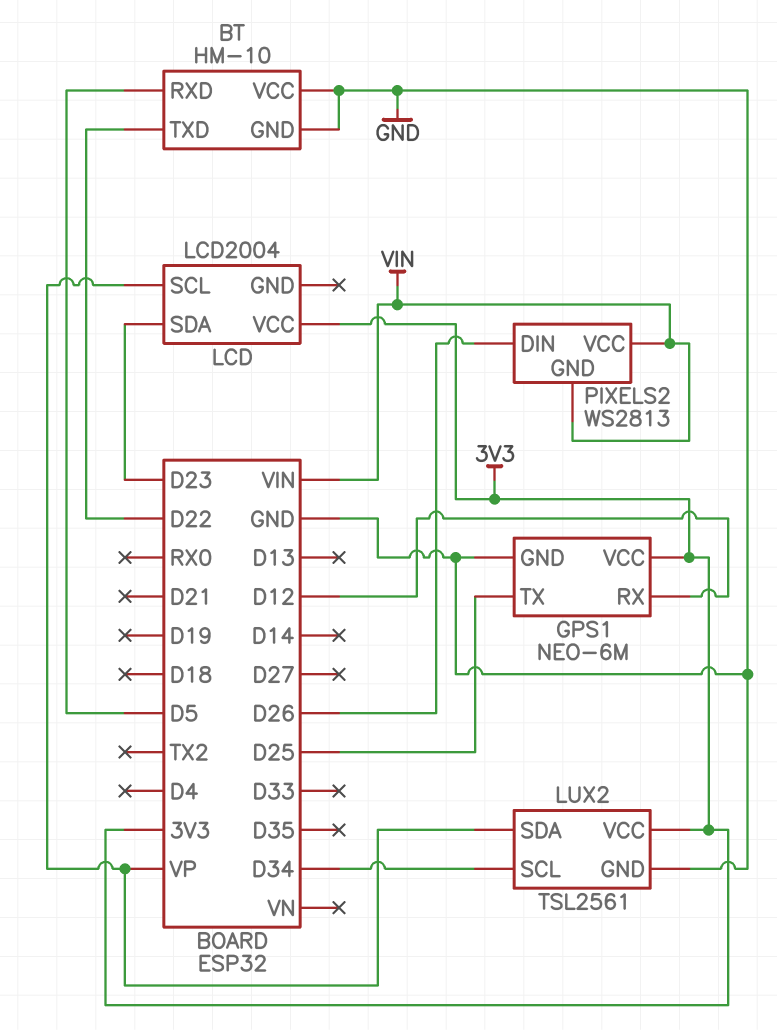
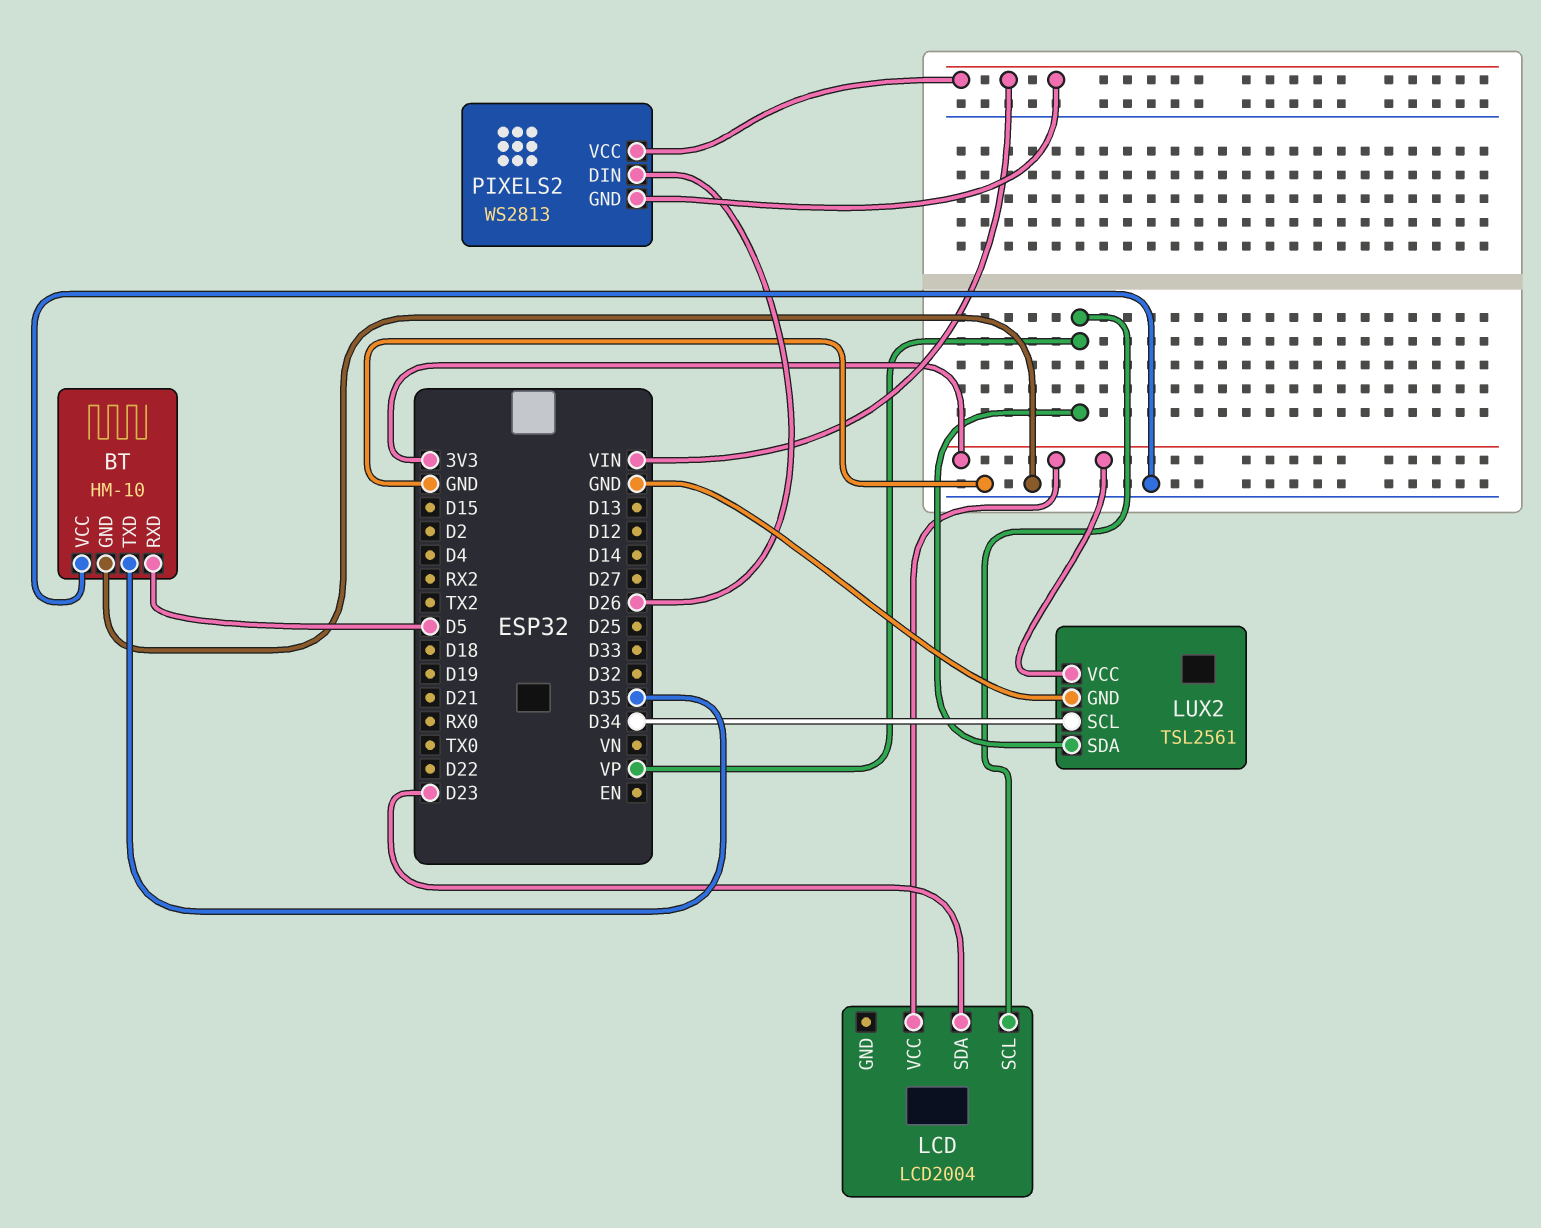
BT pin TXD: D22 -> D35
GPS1: NEO-6M -> none
GPS1 pin GND: GND -> none
GPS1 pin RX: D12 -> none
GPS1 pin TX: D25 -> none
GPS1 pin VCC: 3V3 -> none

